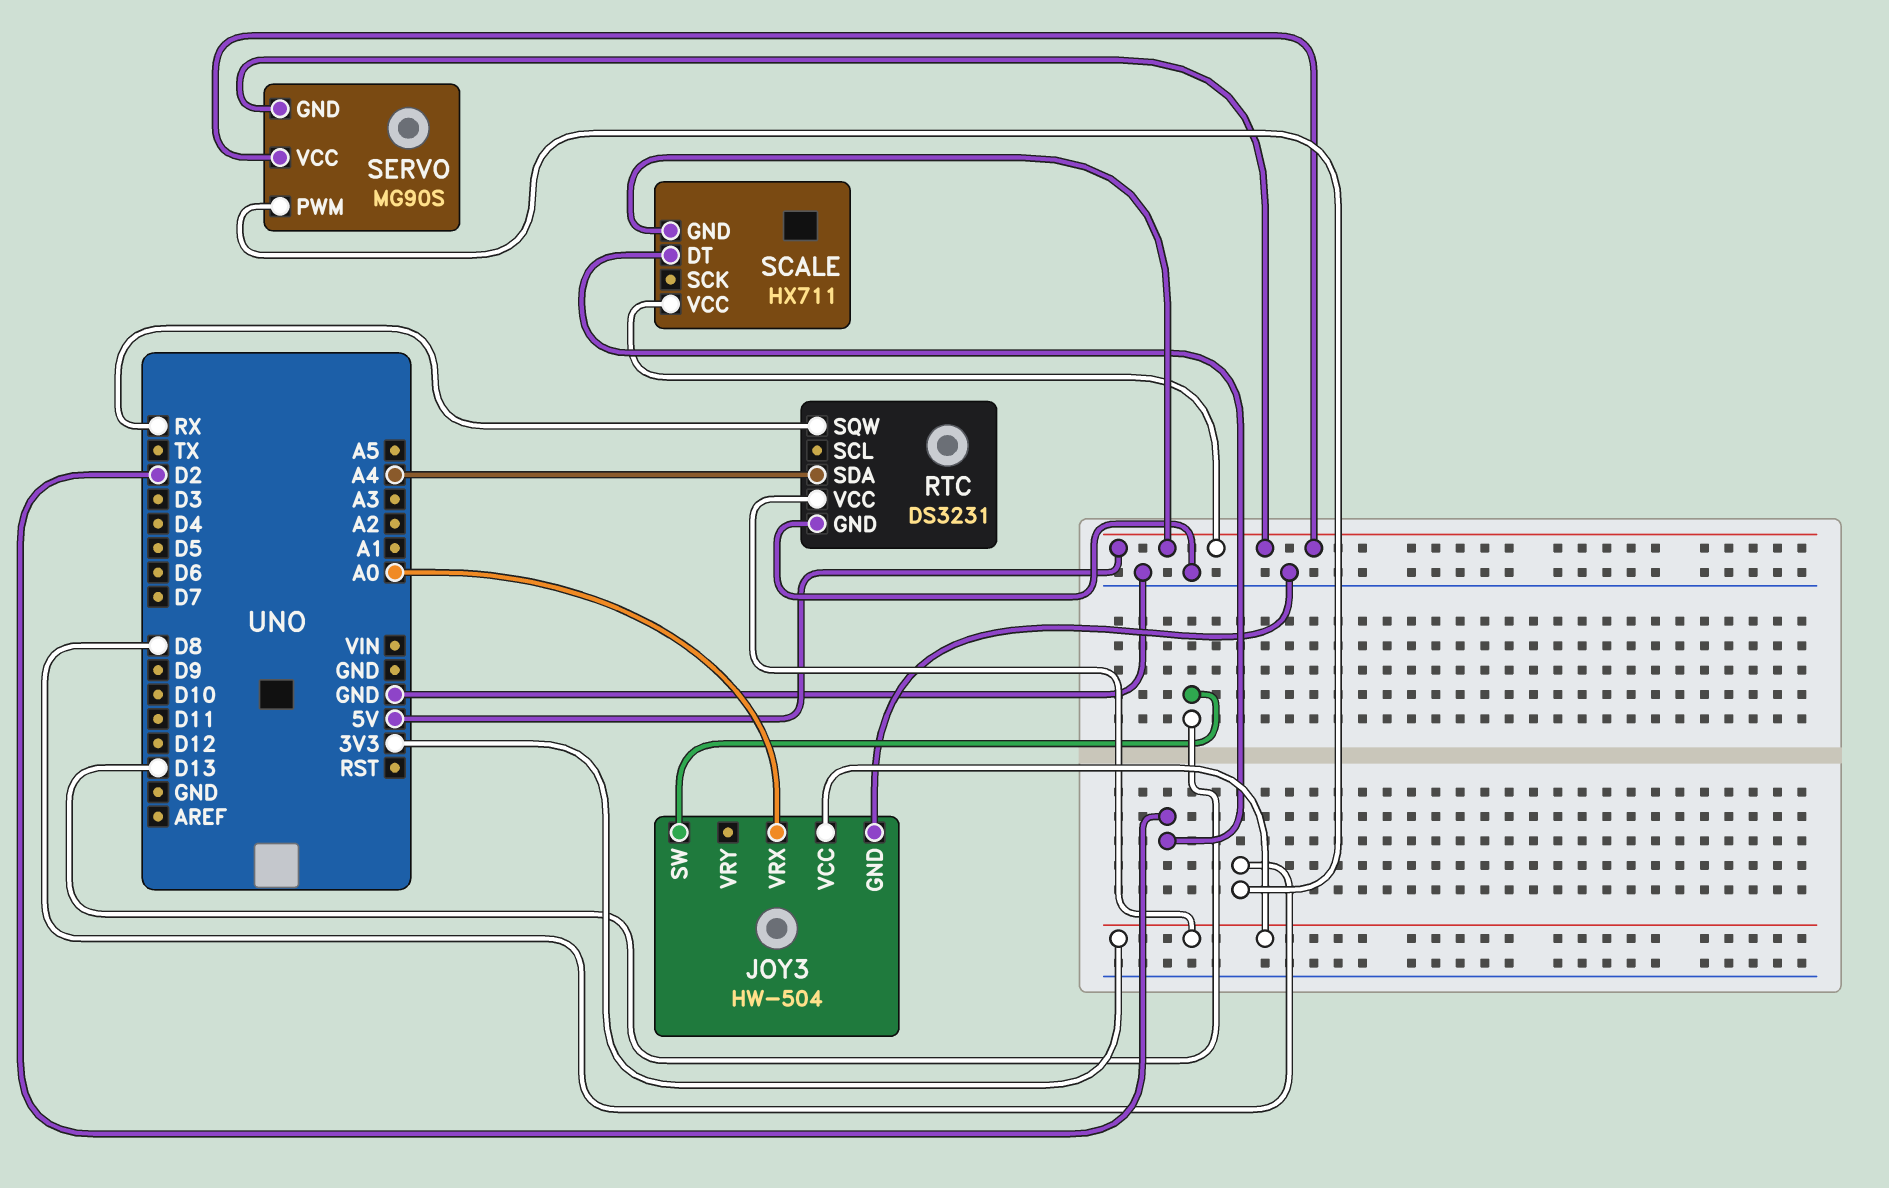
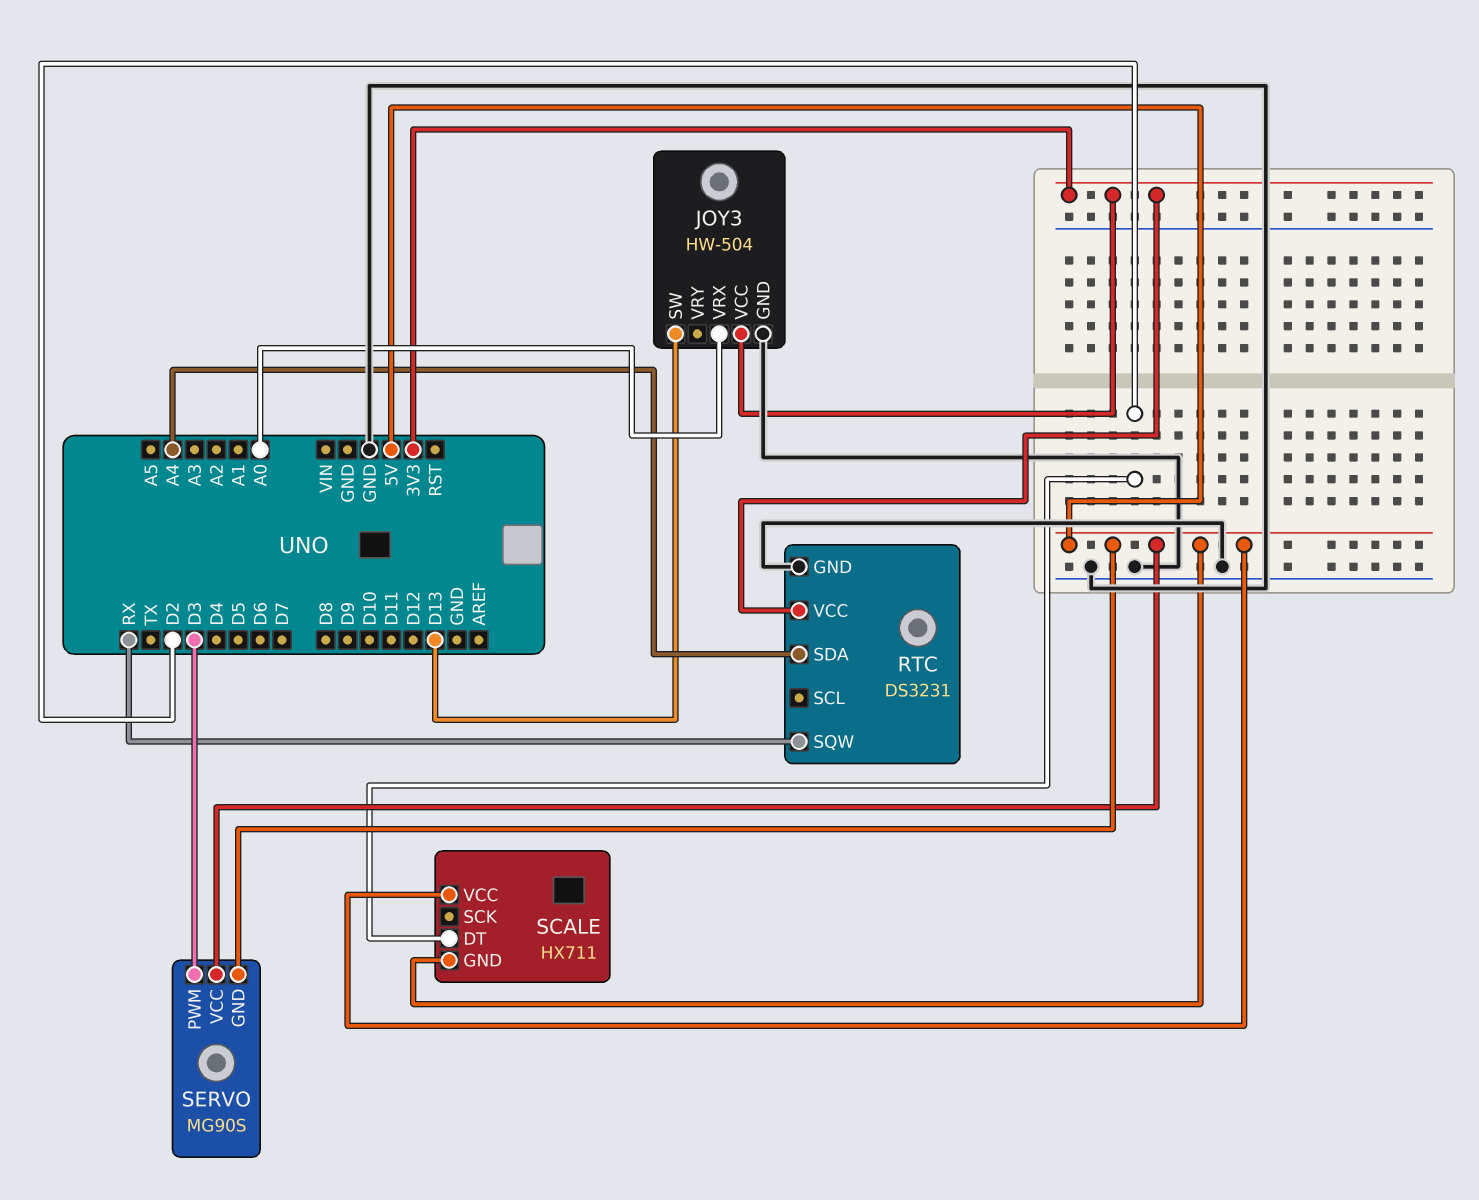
SERVO pin PWM: D8 -> D3

